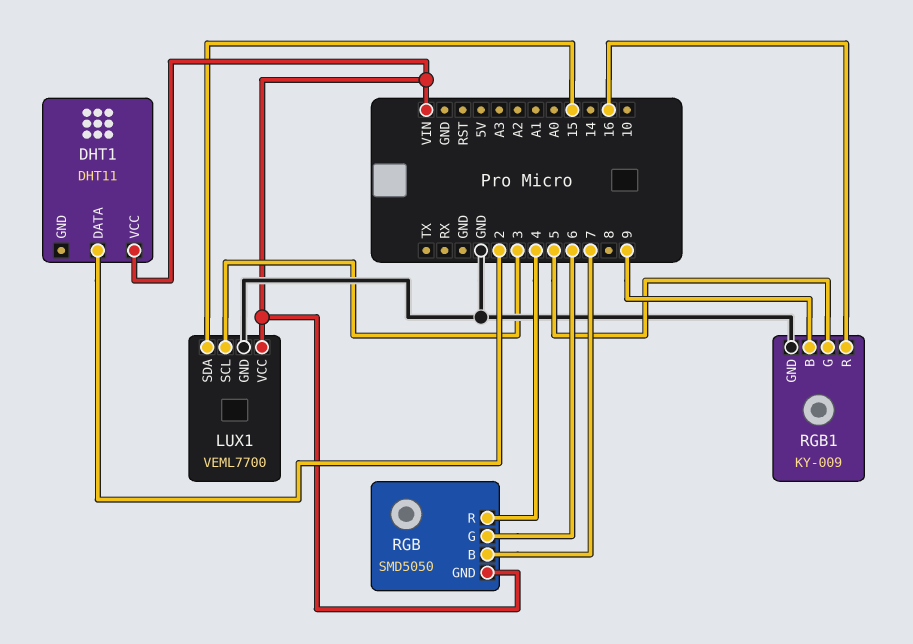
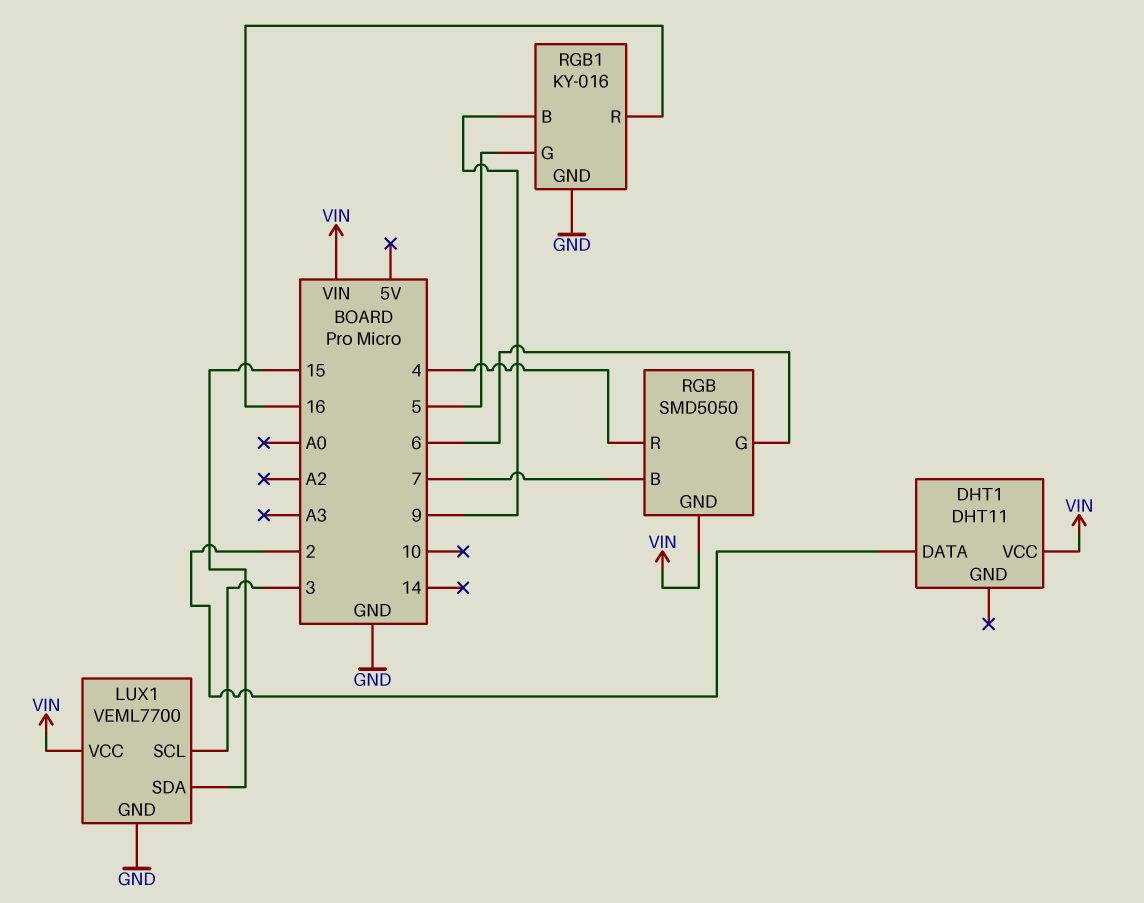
RGB1: KY-009 -> KY-016

